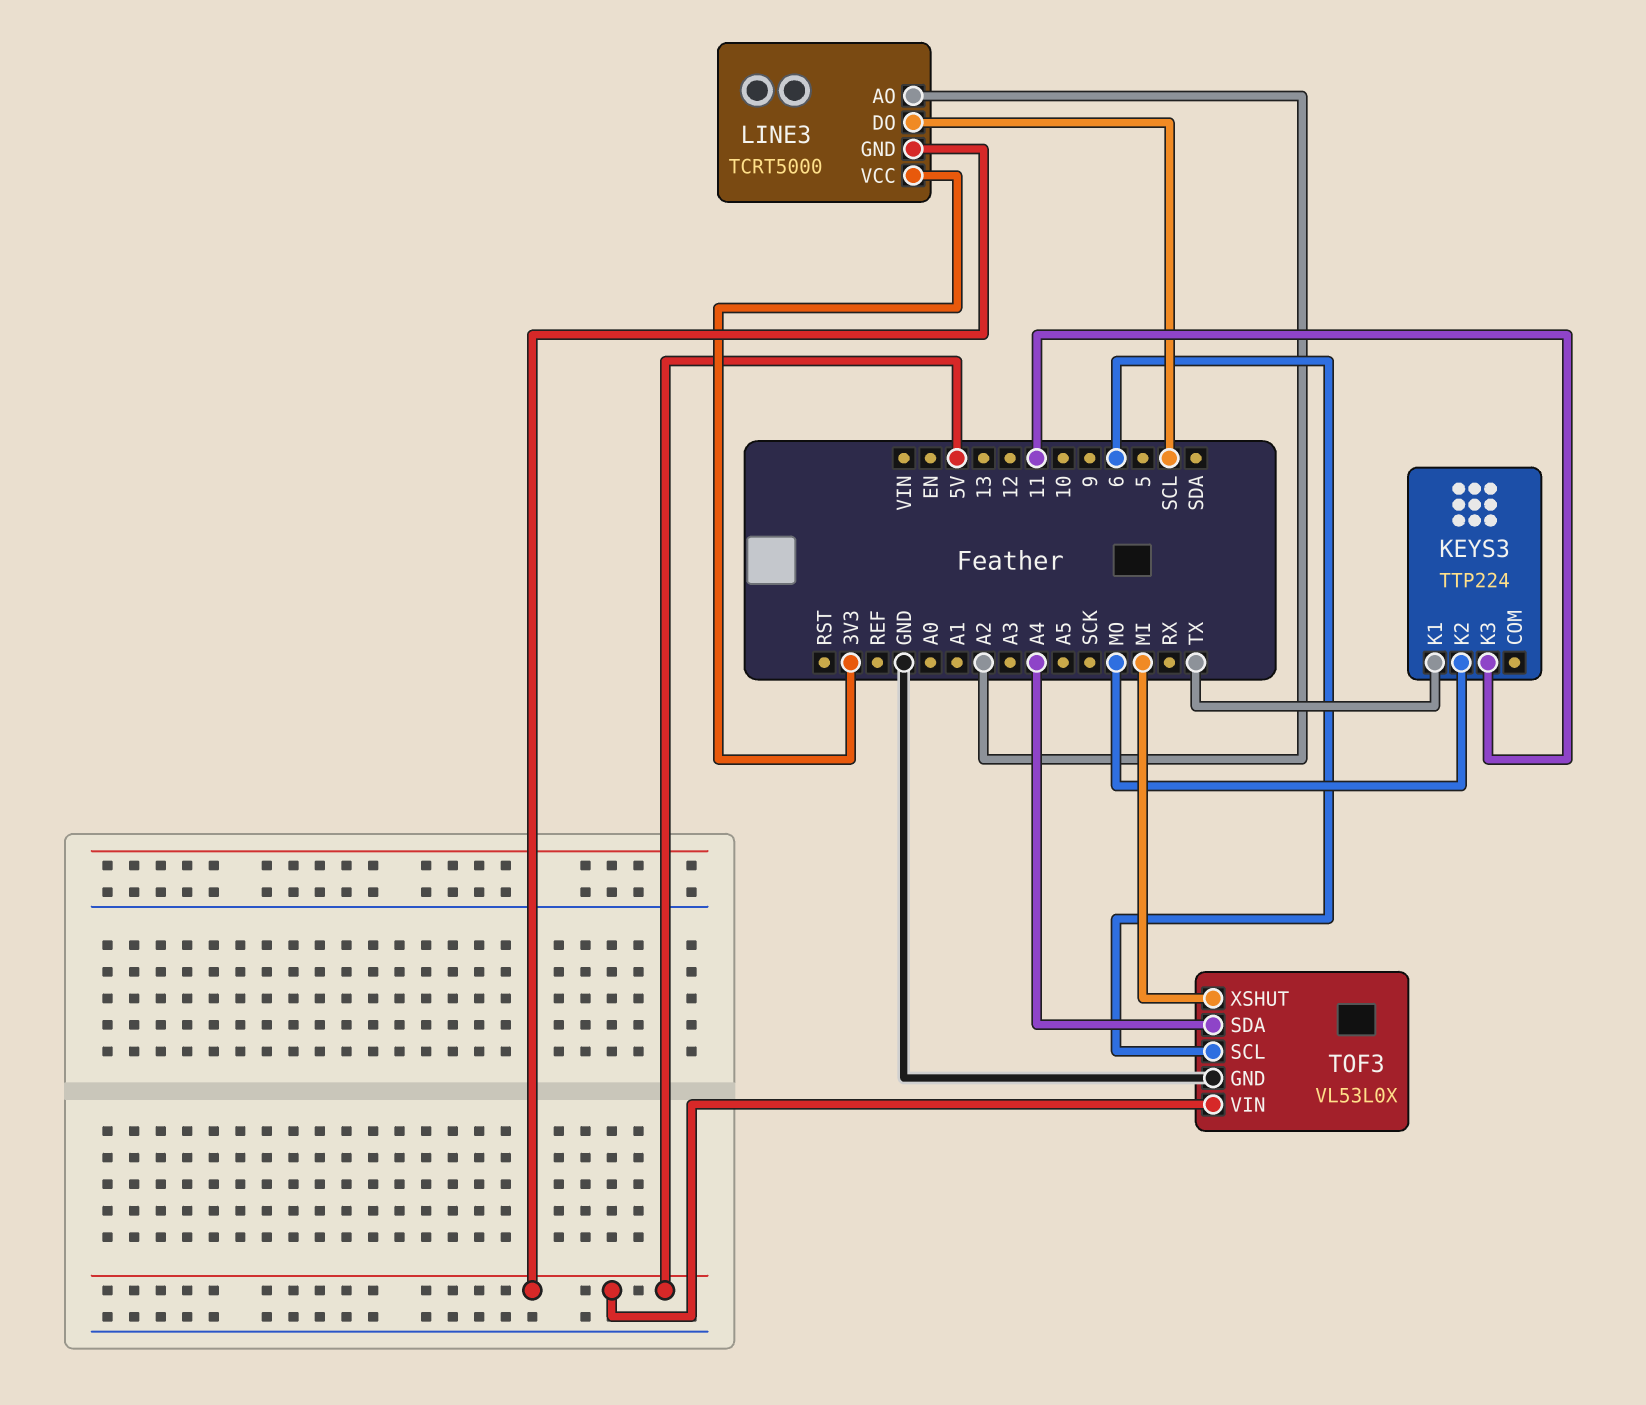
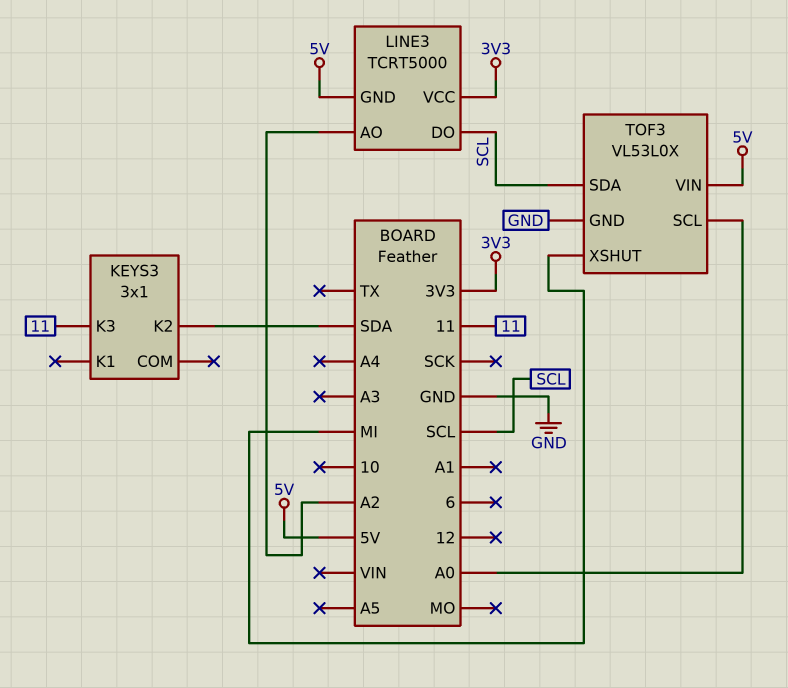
KEYS3: TTP224 -> 3x1
KEYS3 pin K1: TX -> none
KEYS3 pin K2: MO -> SDA
TOF3 pin SCL: 6 -> A0
TOF3 pin SDA: A4 -> SCL

